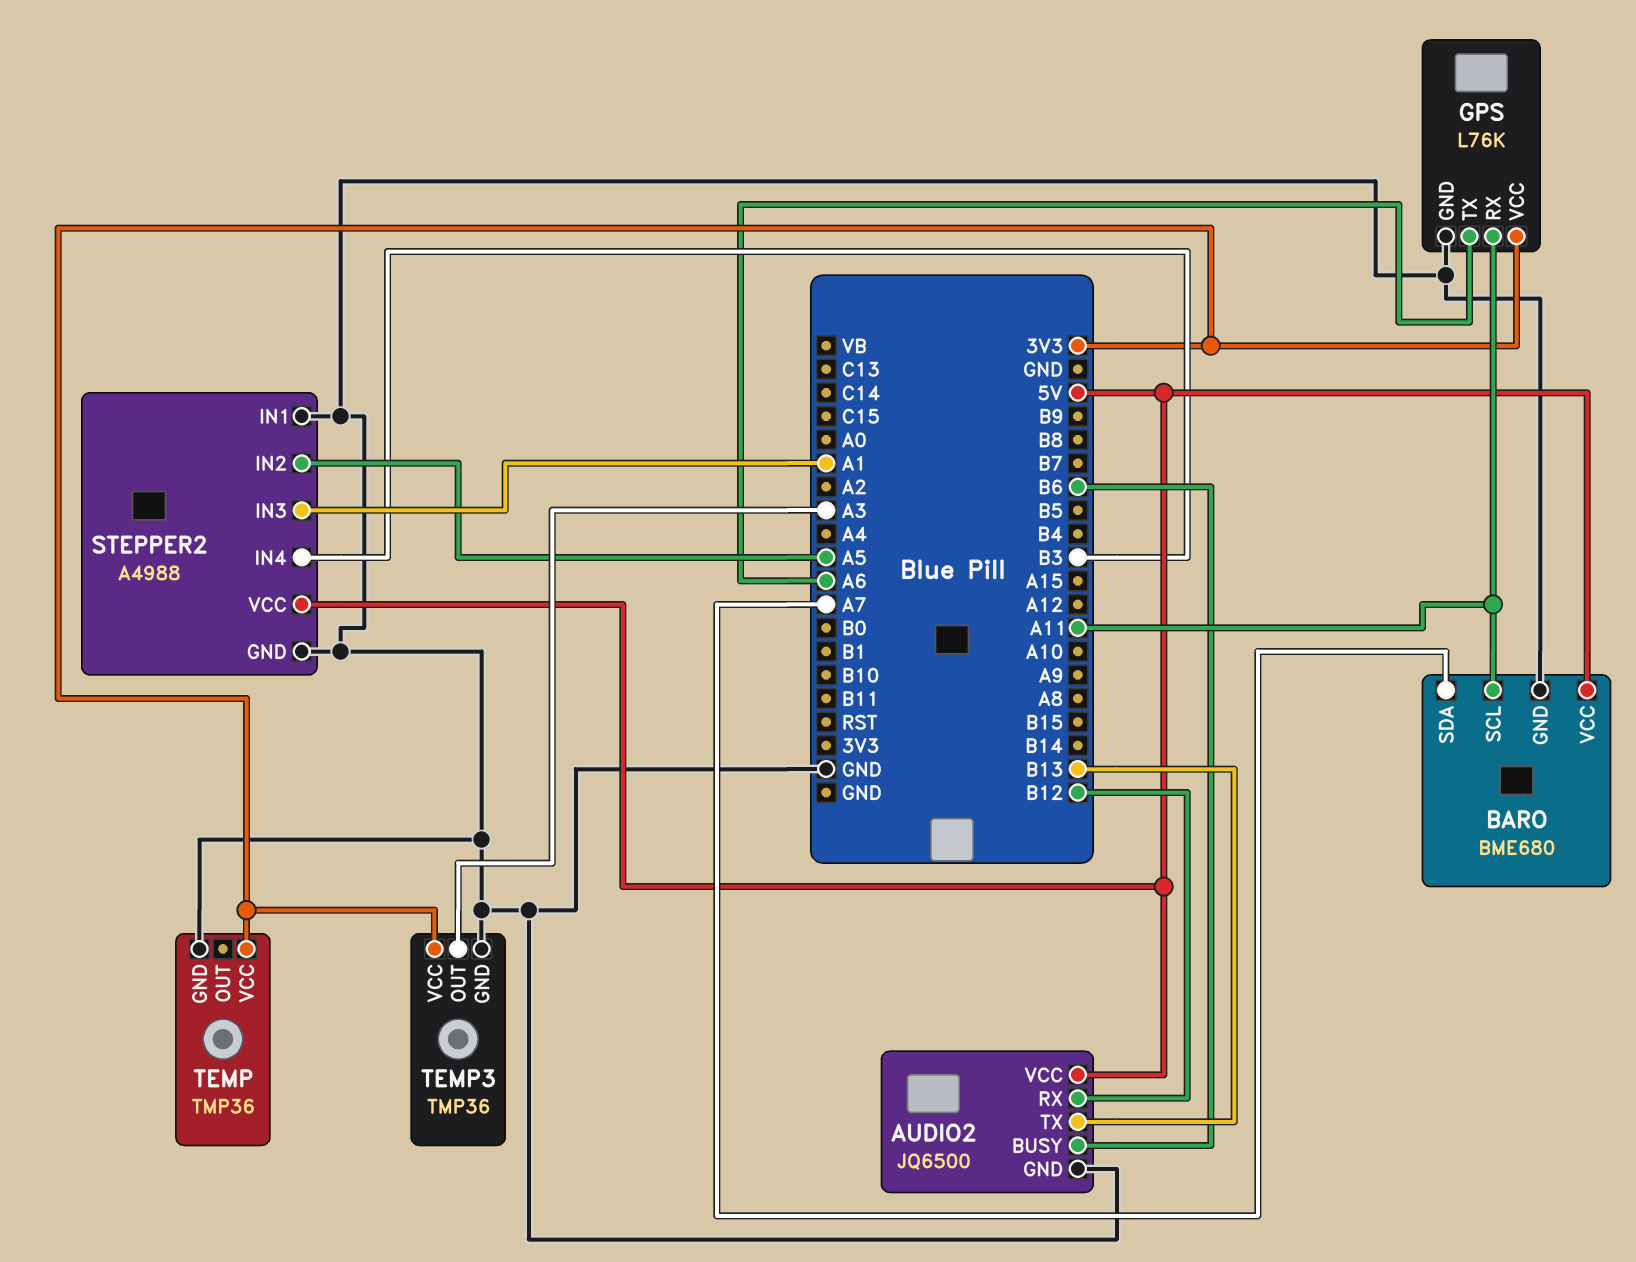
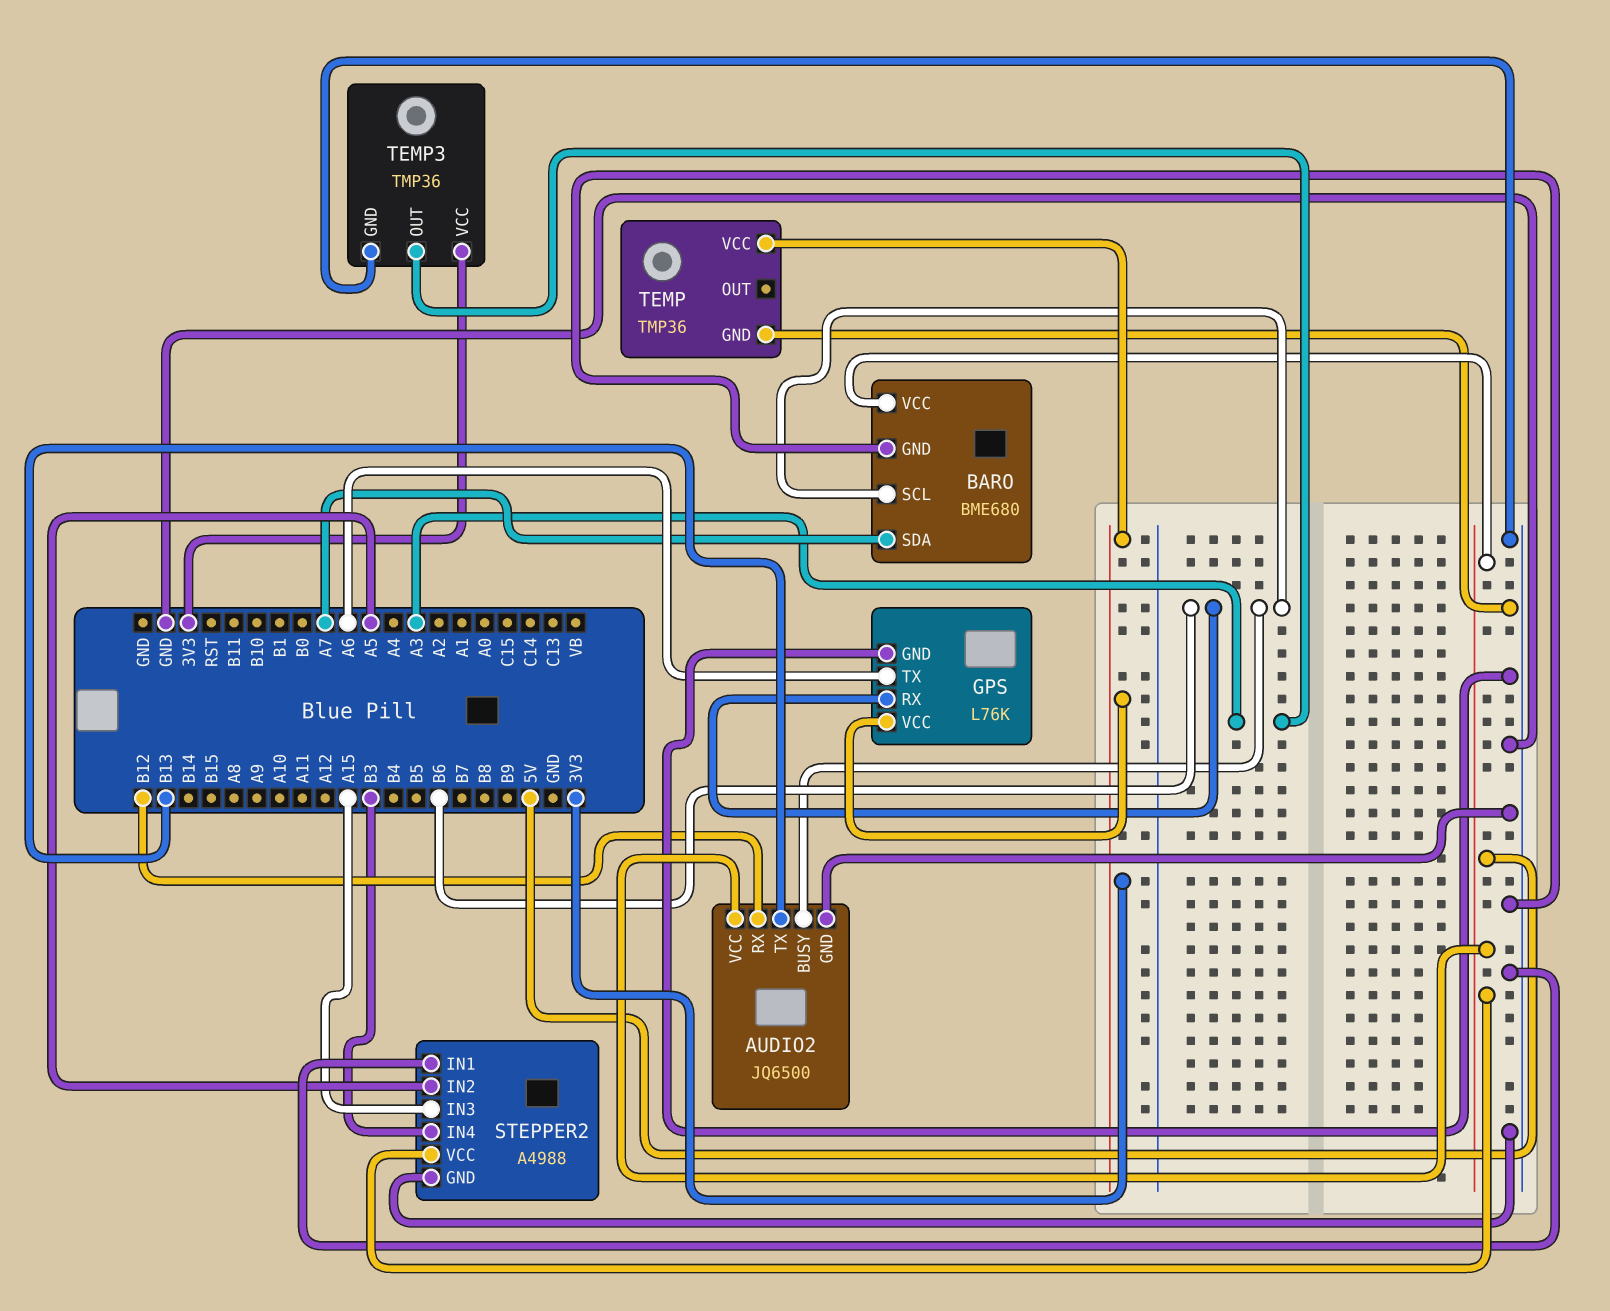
BARO pin SCL: A11 -> B6
GPS pin RX: A11 -> B6
STEPPER2 pin IN3: A1 -> A15

